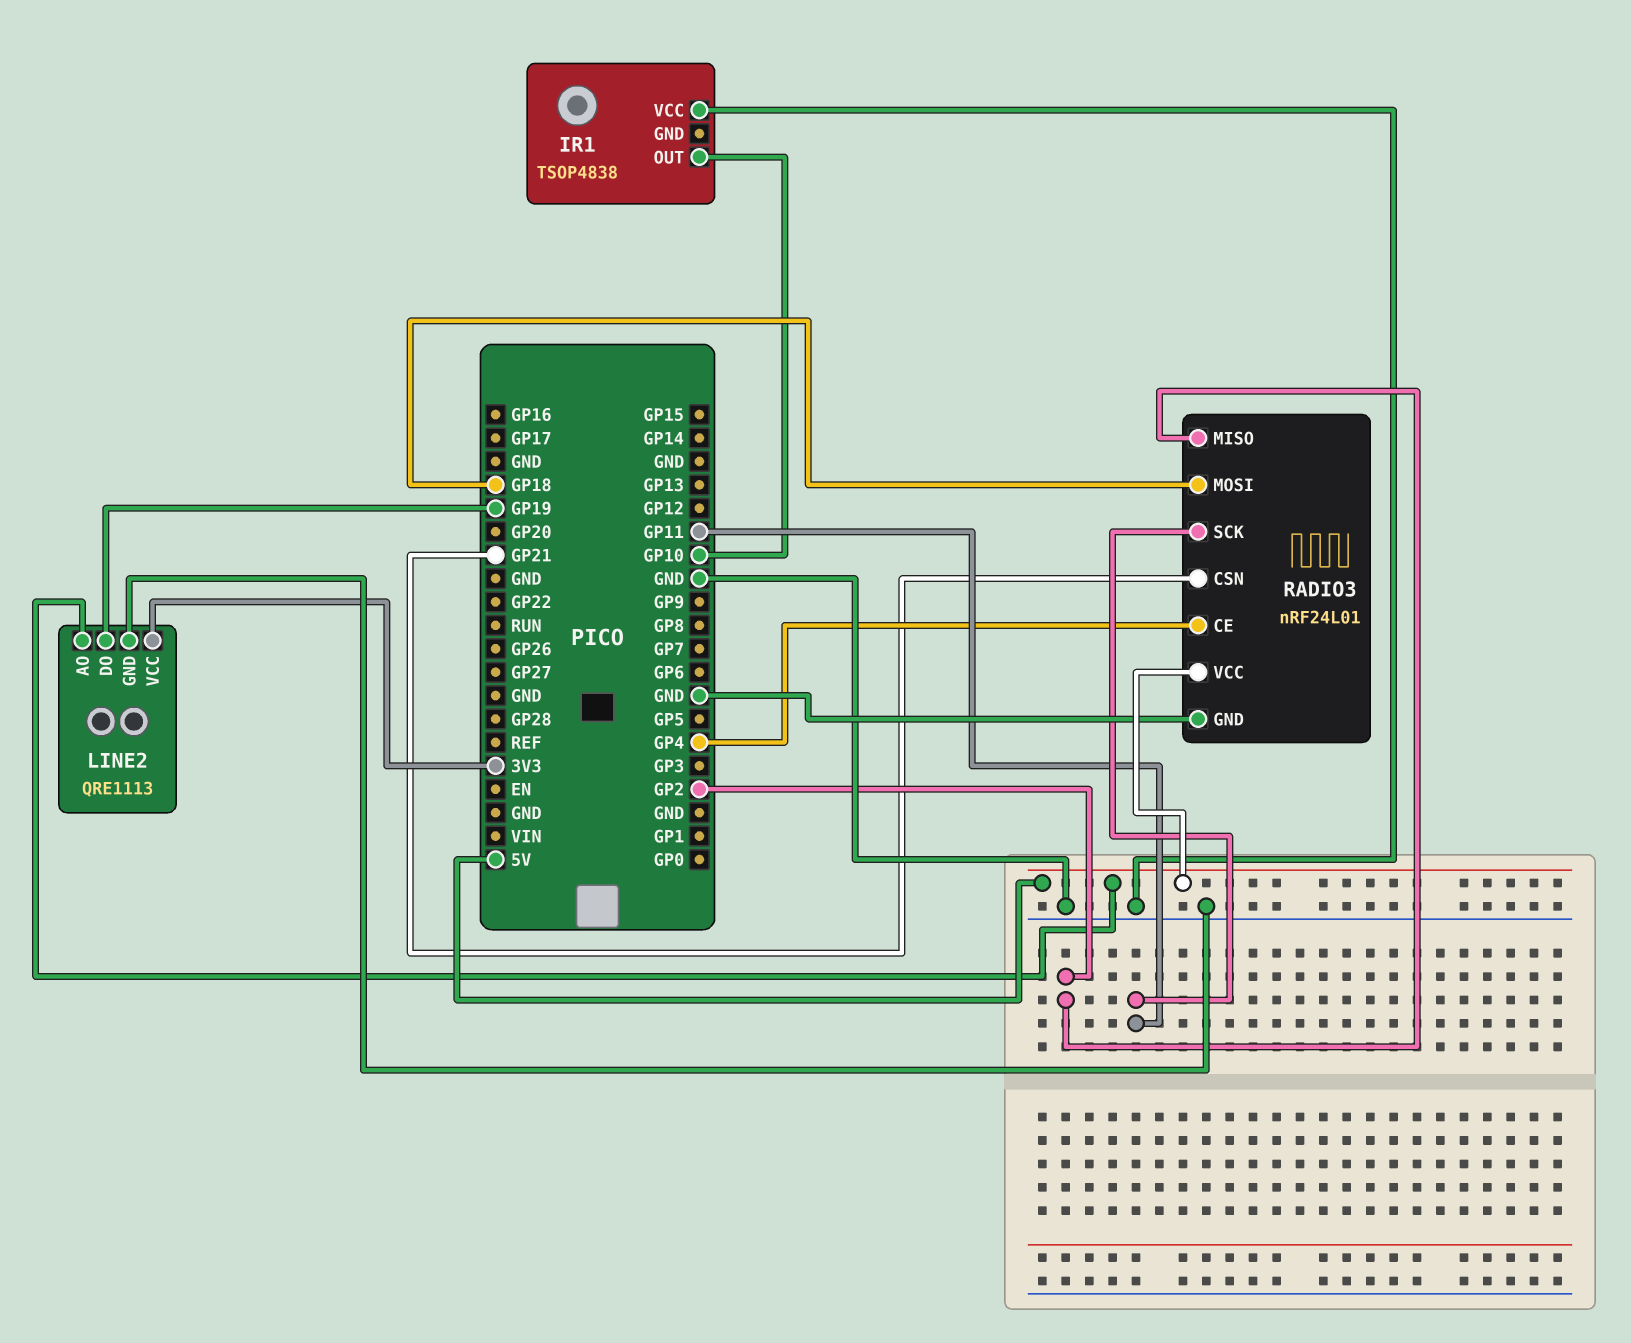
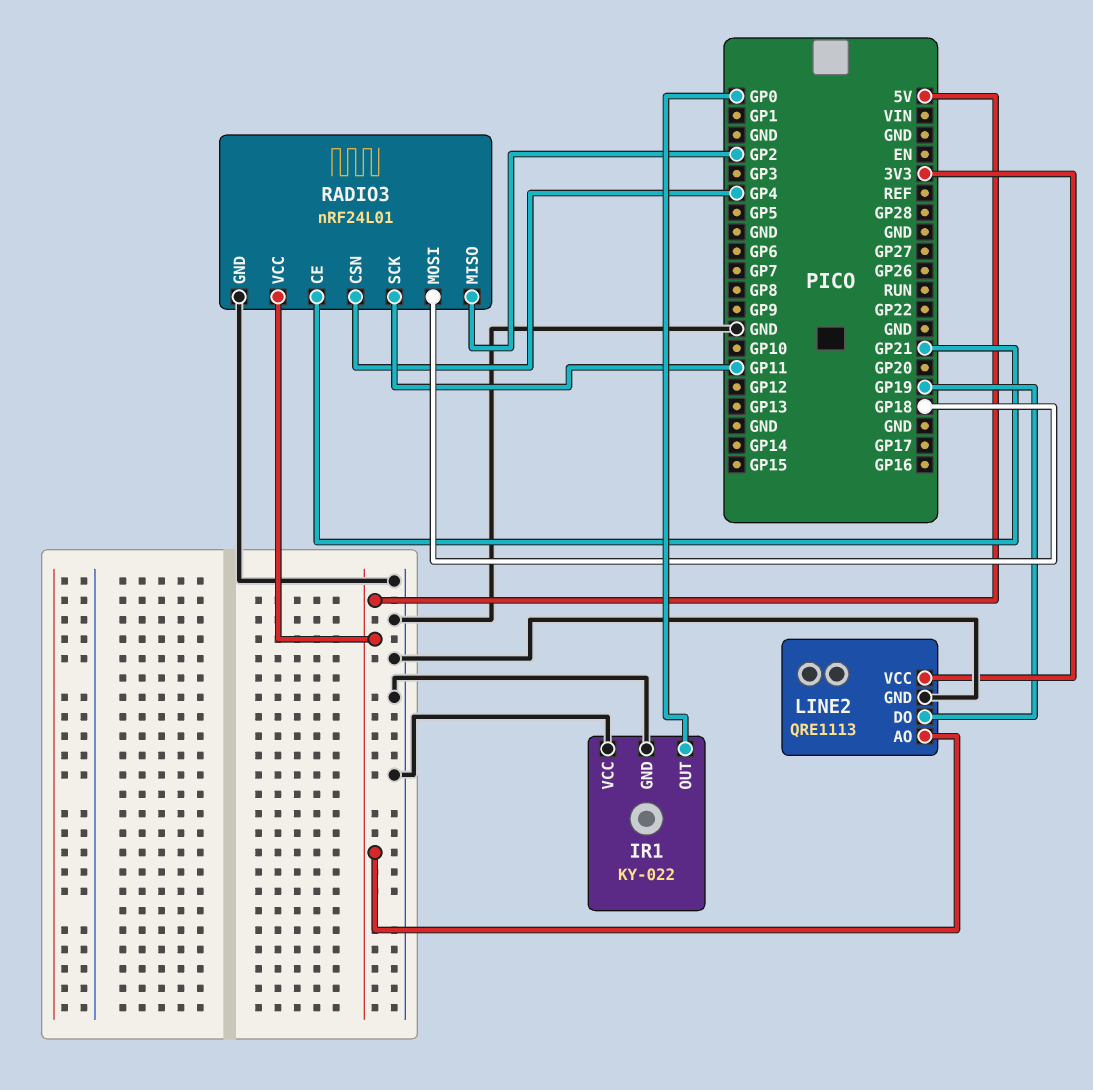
IR1: TSOP4838 -> KY-022
IR1 pin GND: none -> GND
IR1 pin OUT: GP10 -> GP0
RADIO3 pin CE: GP4 -> GP21
RADIO3 pin CSN: GP21 -> GP4

